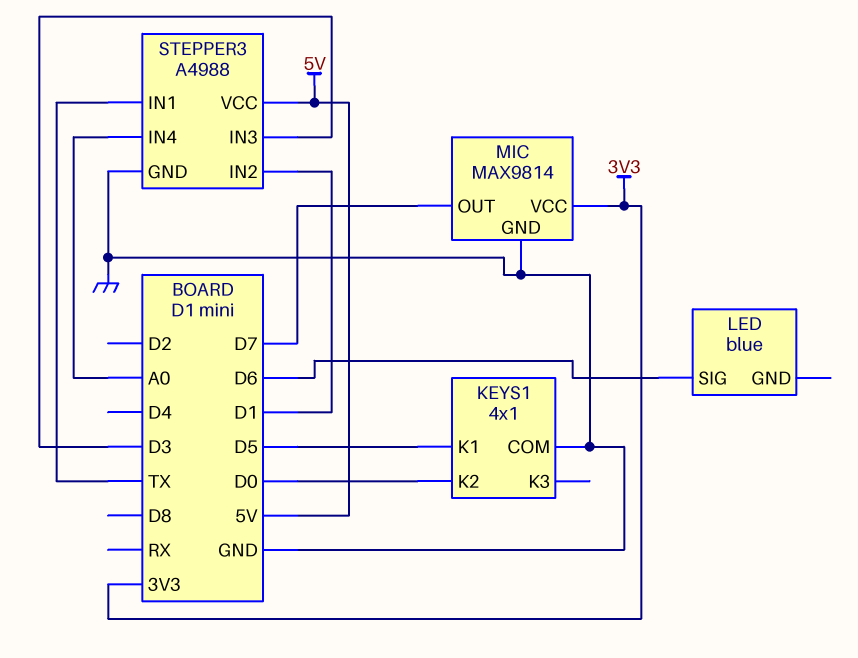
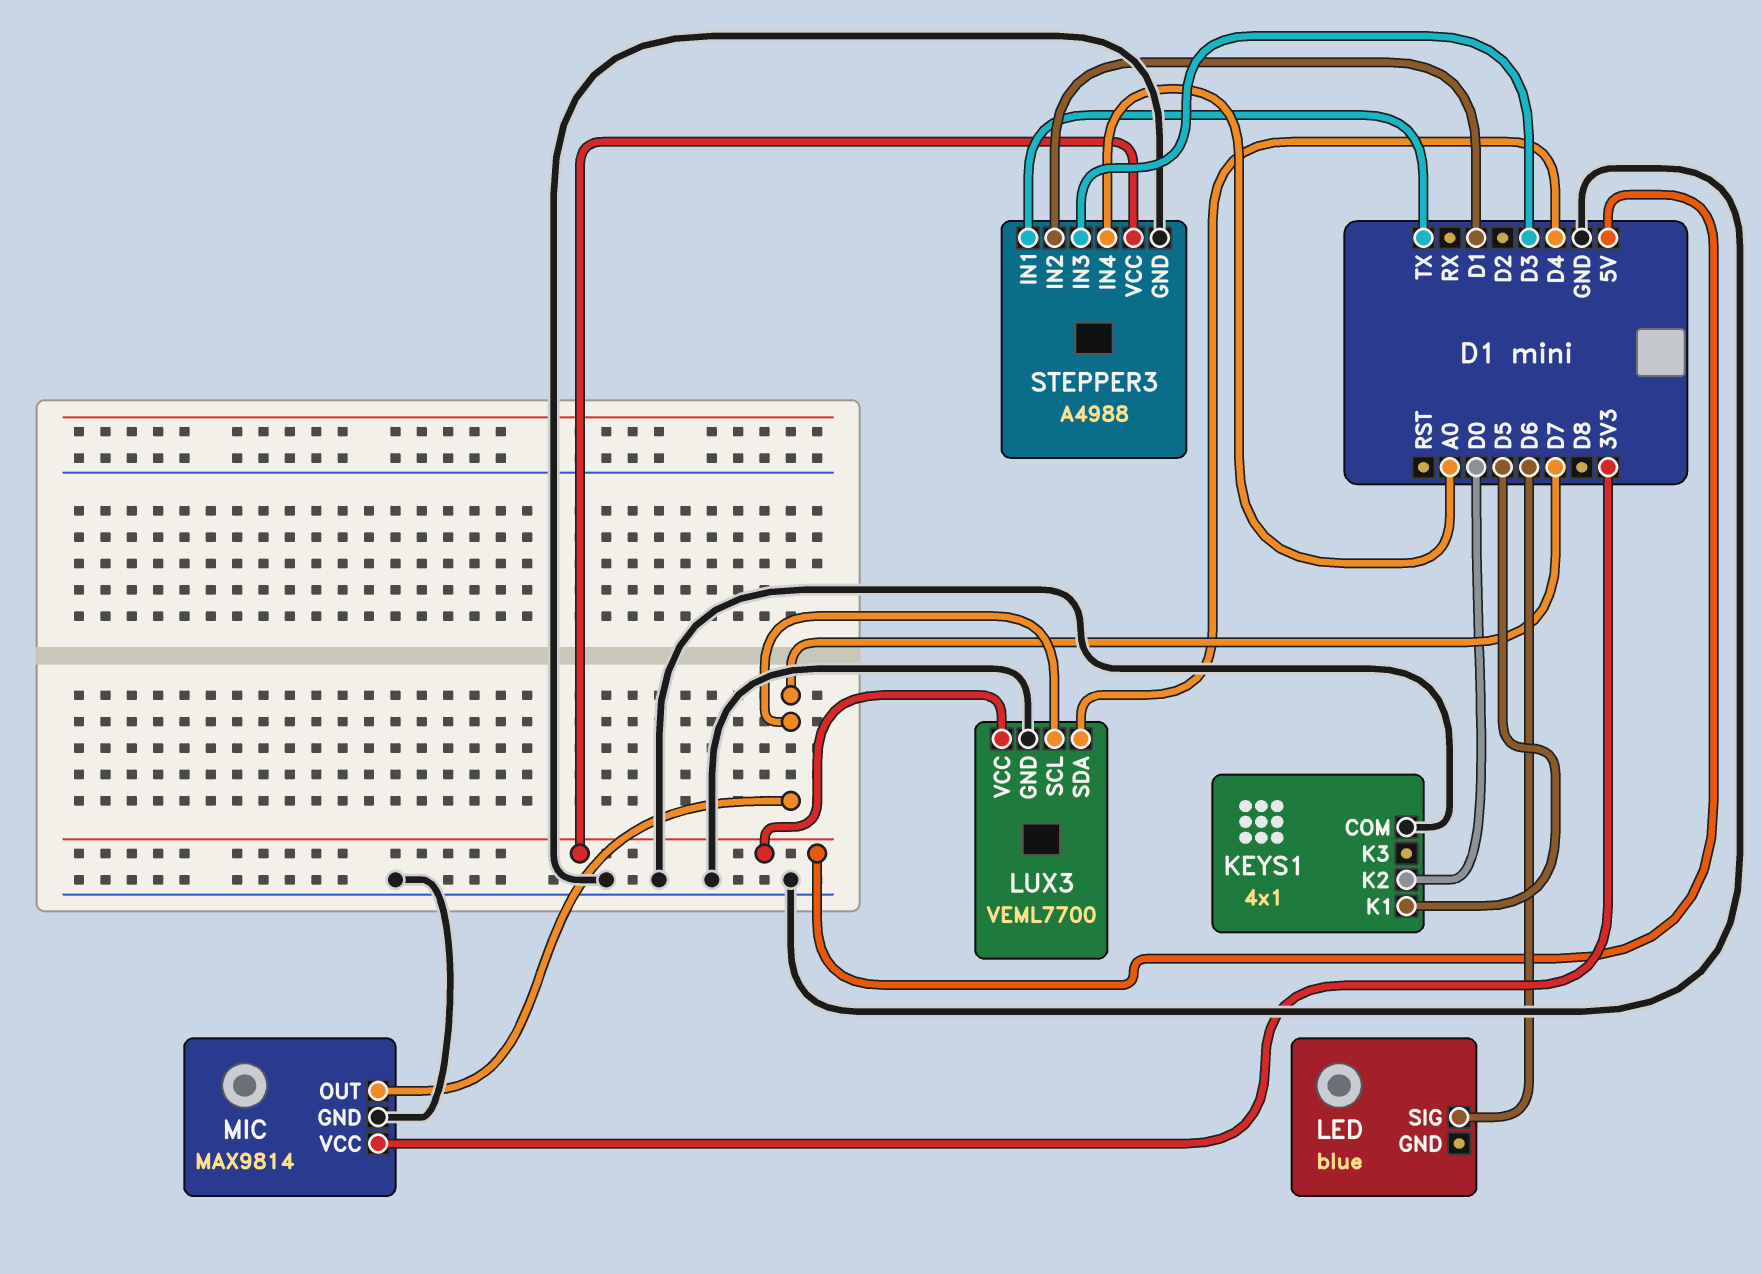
LUX3: none -> VEML7700
LUX3 pin GND: none -> GND
LUX3 pin SCL: none -> D7
LUX3 pin SDA: none -> D4
LUX3 pin VCC: none -> 5V

